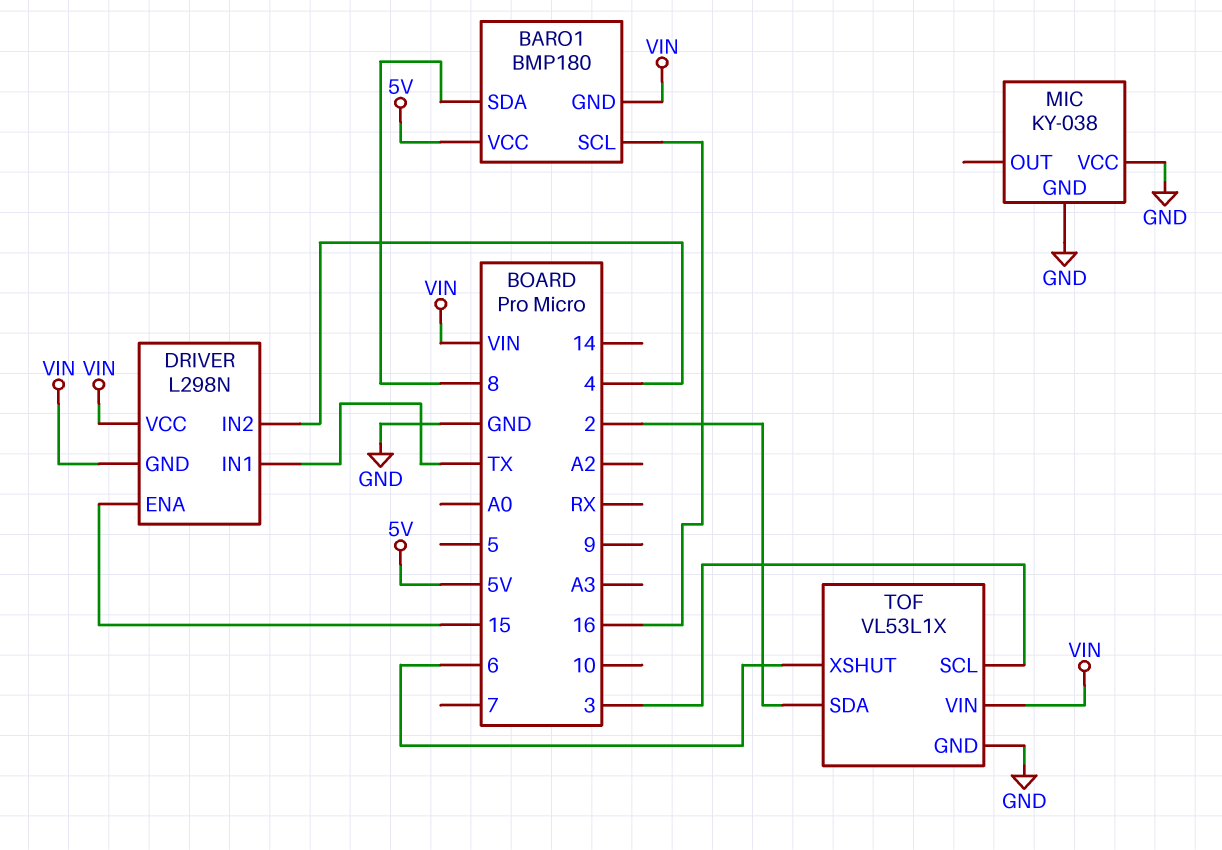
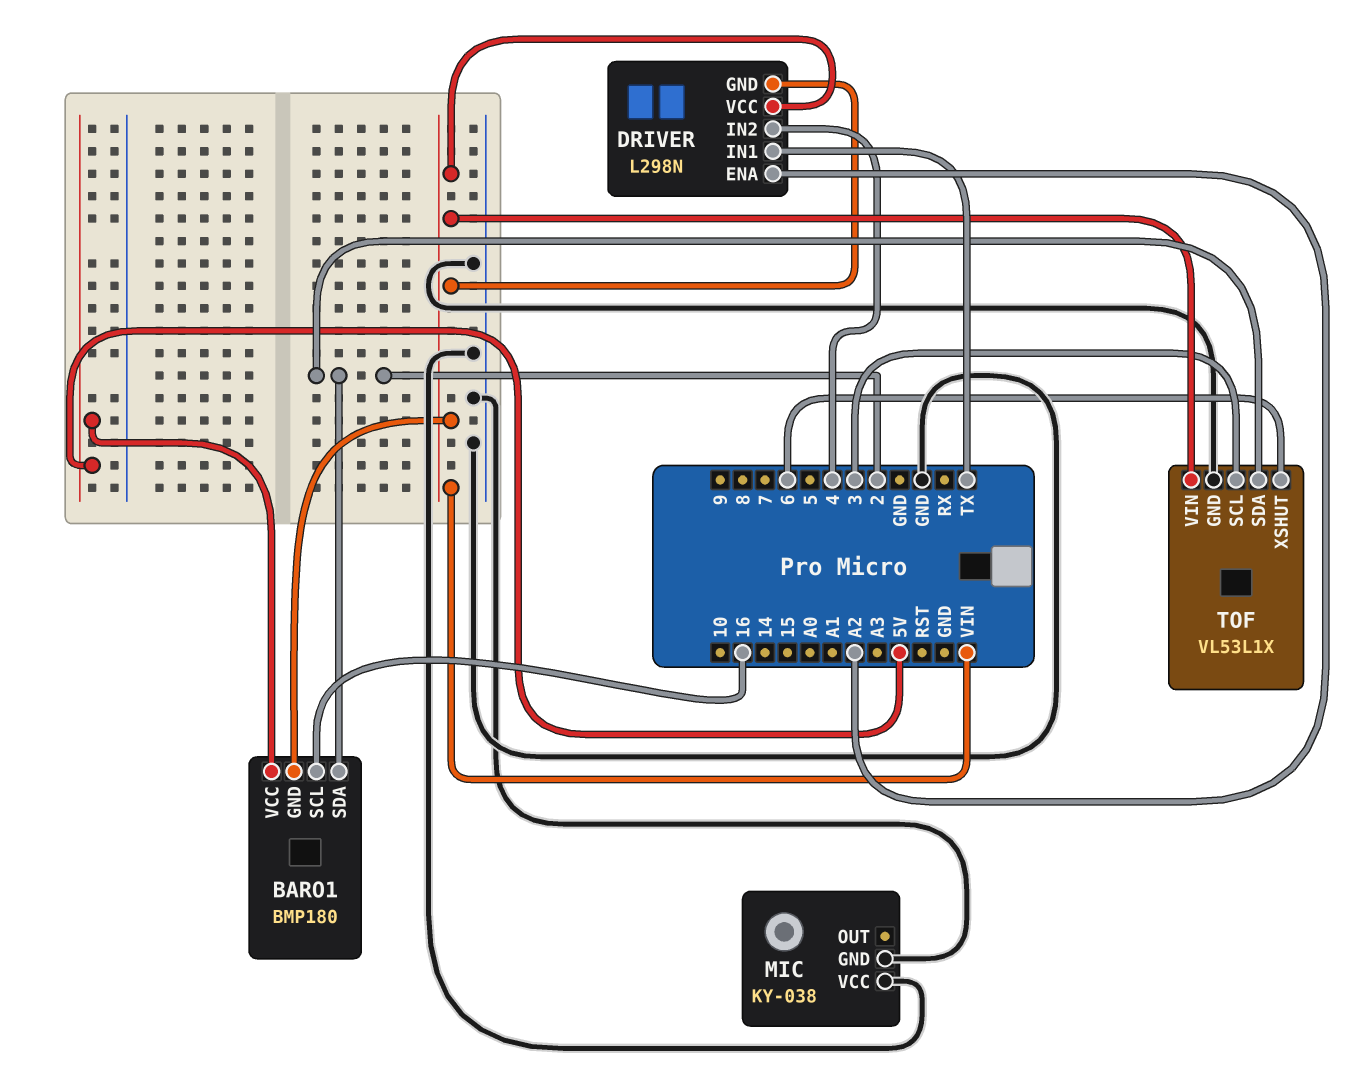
BARO1 pin SDA: 8 -> 2
DRIVER pin ENA: 15 -> A2

